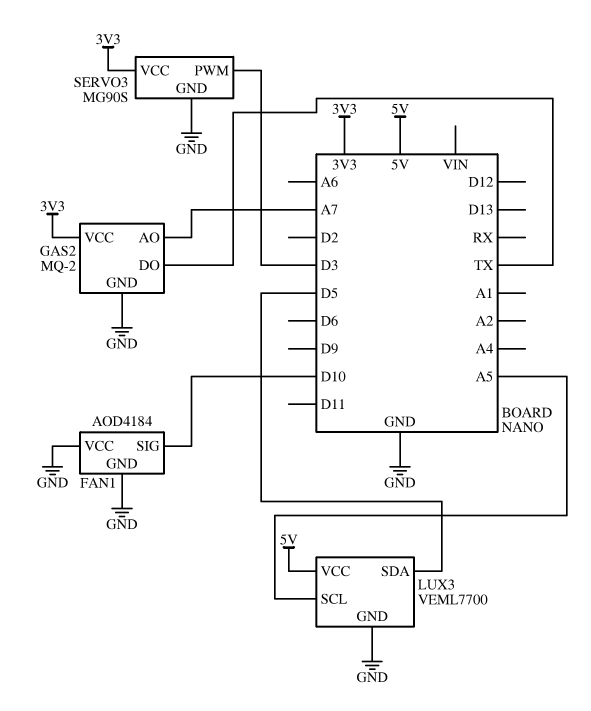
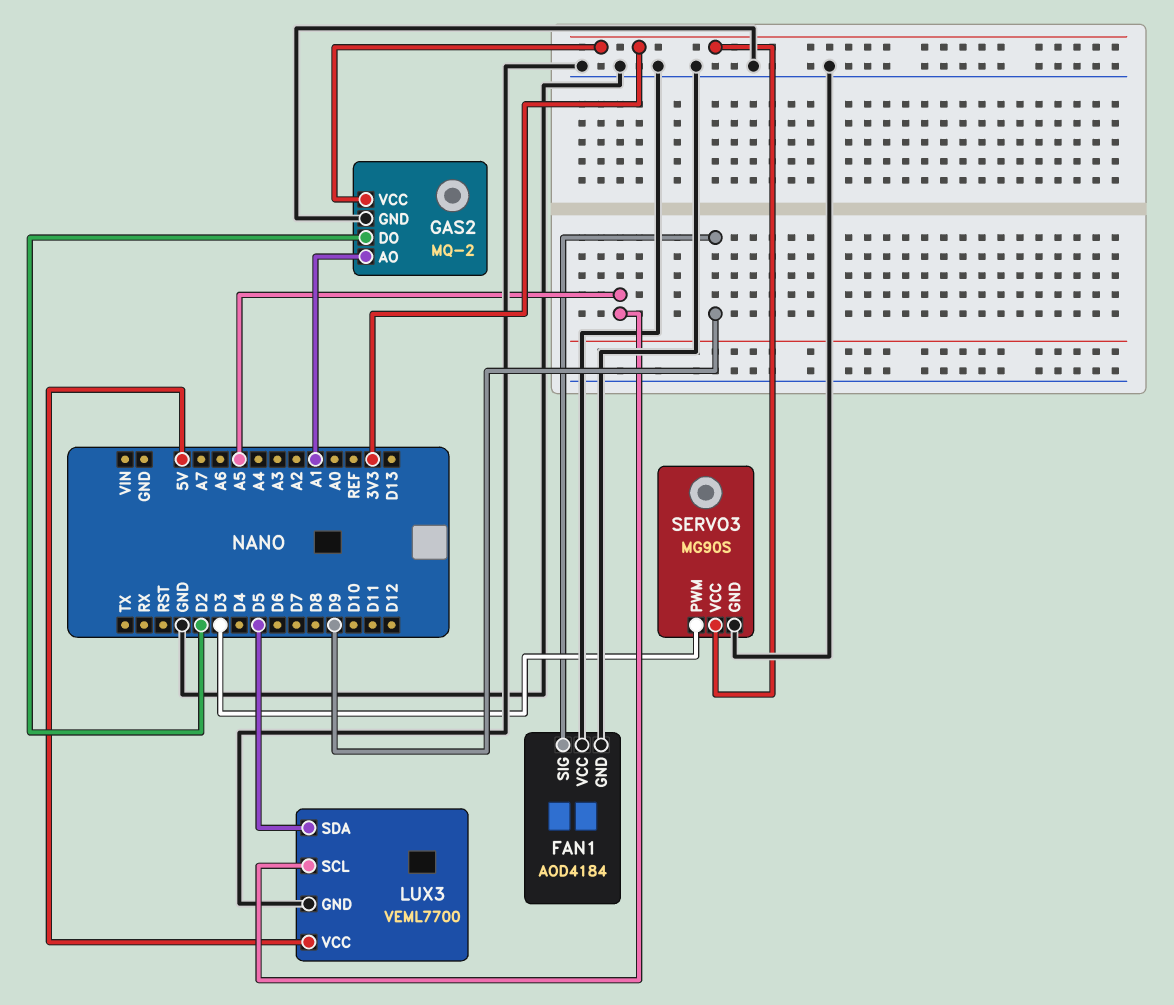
FAN1 pin SIG: D10 -> D9
GAS2 pin AO: A7 -> A1
GAS2 pin DO: TX -> D2

